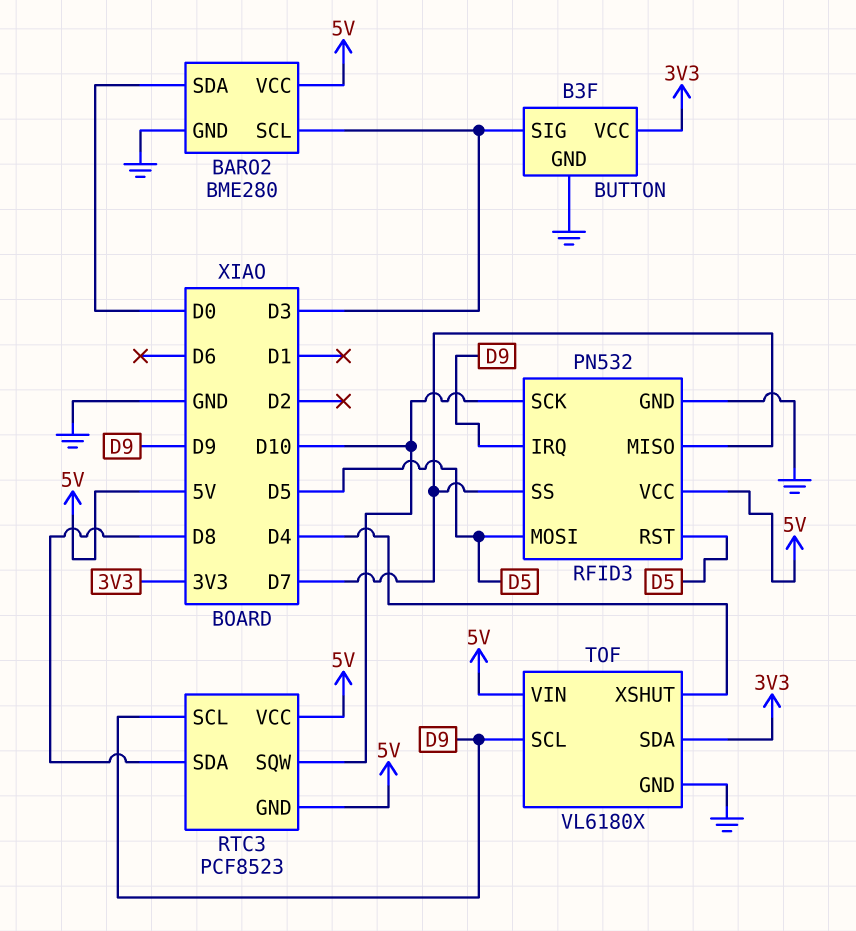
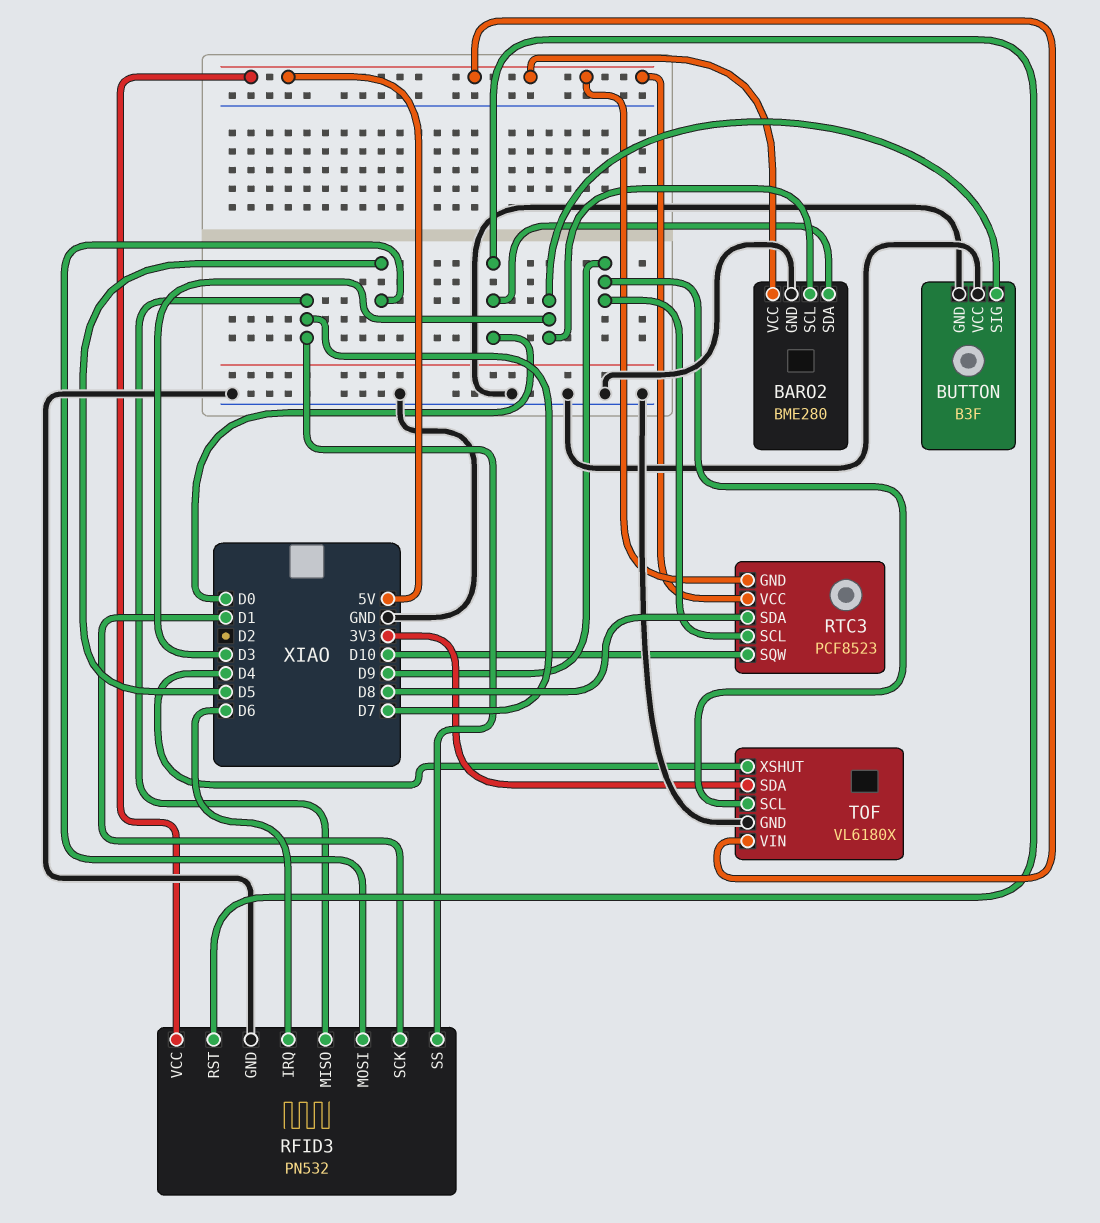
BUTTON pin VCC: 3V3 -> GND
RFID3 pin IRQ: D9 -> D6
RFID3 pin RST: D5 -> D0
RFID3 pin SCK: D10 -> D1

